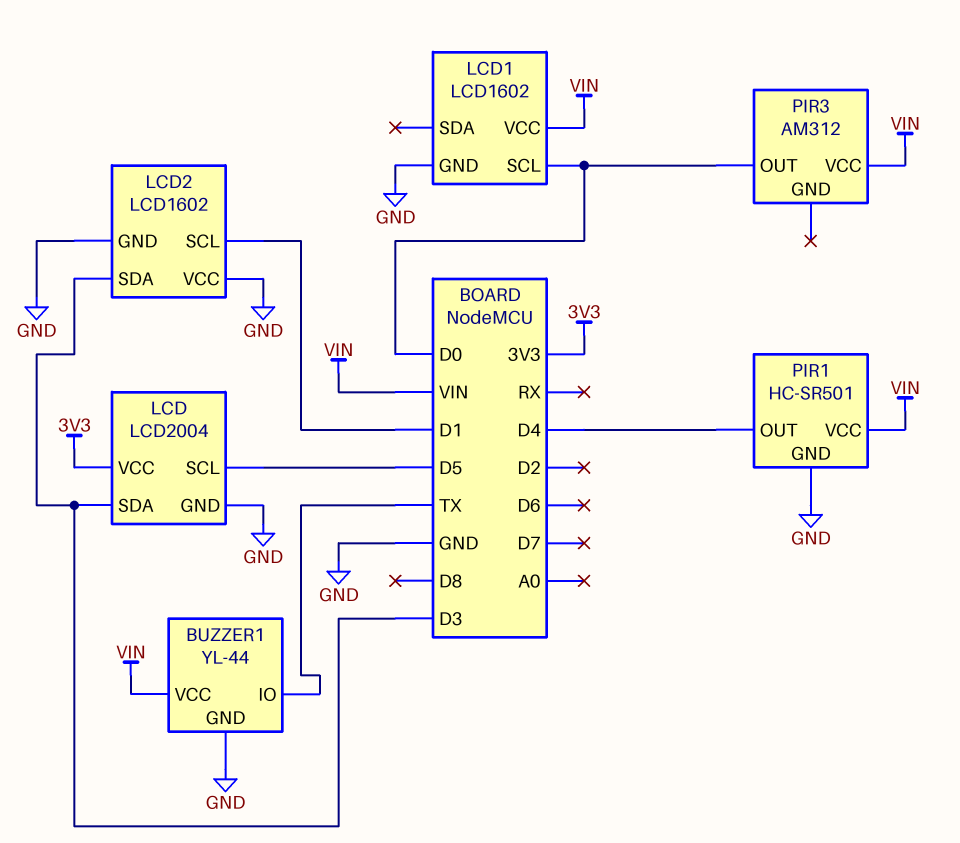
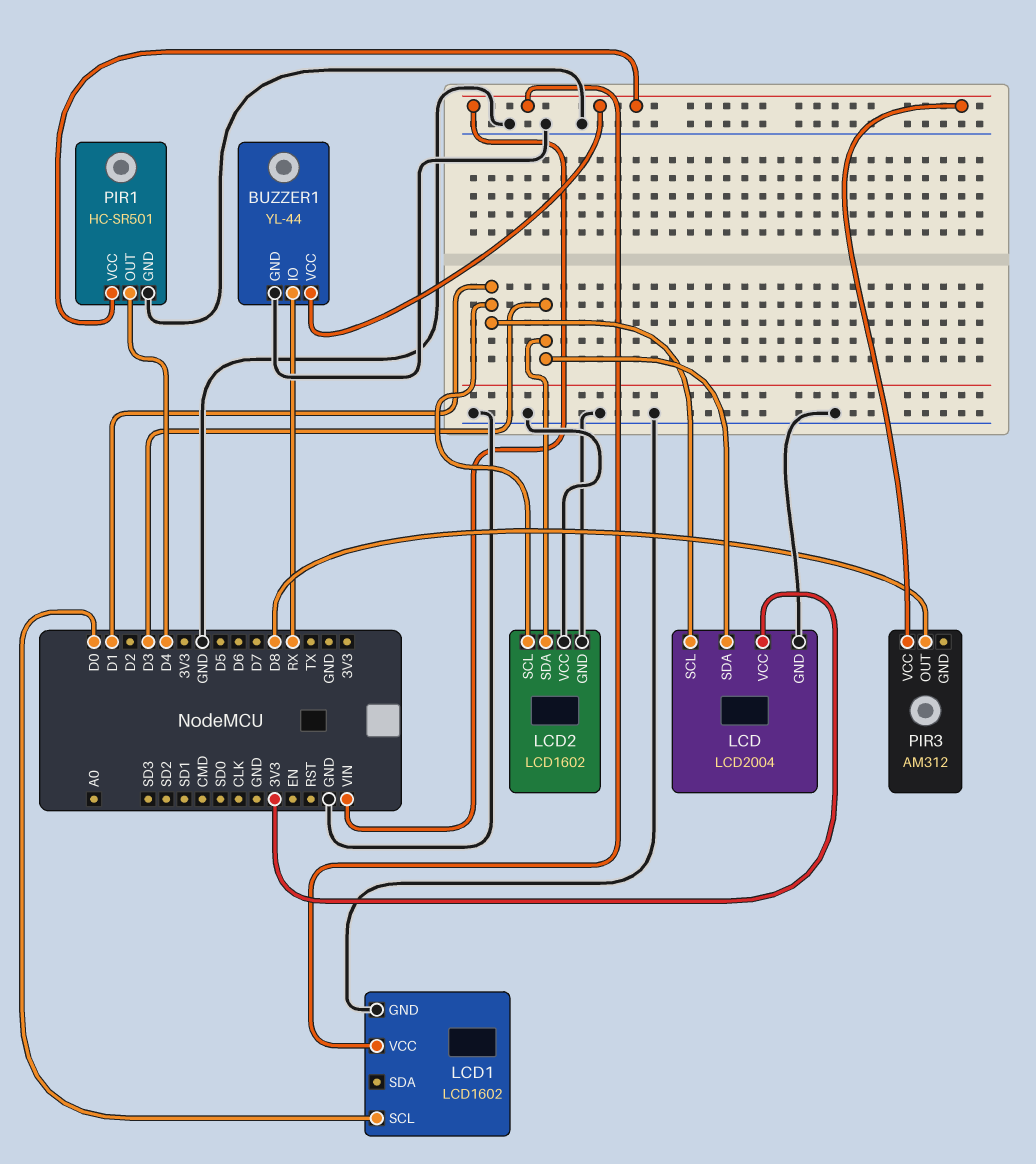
BUZZER1 pin IO: TX -> RX
LCD pin SCL: D5 -> D1
PIR3 pin OUT: D0 -> D8

